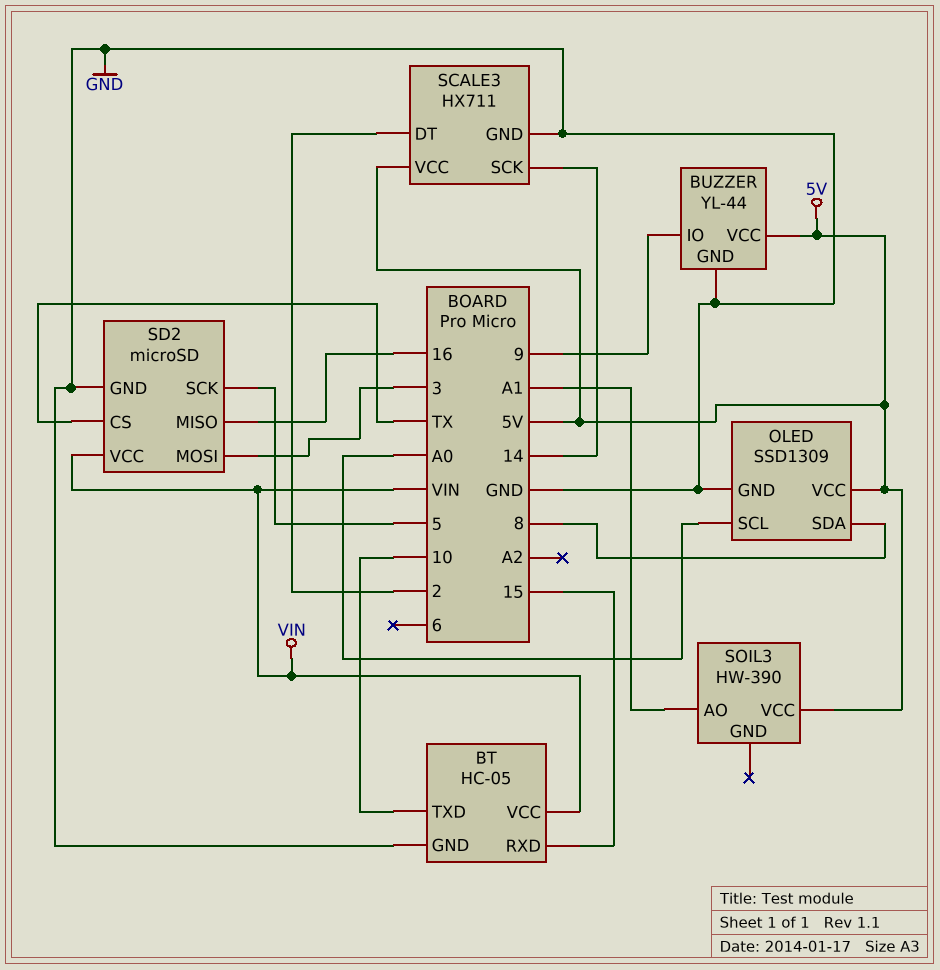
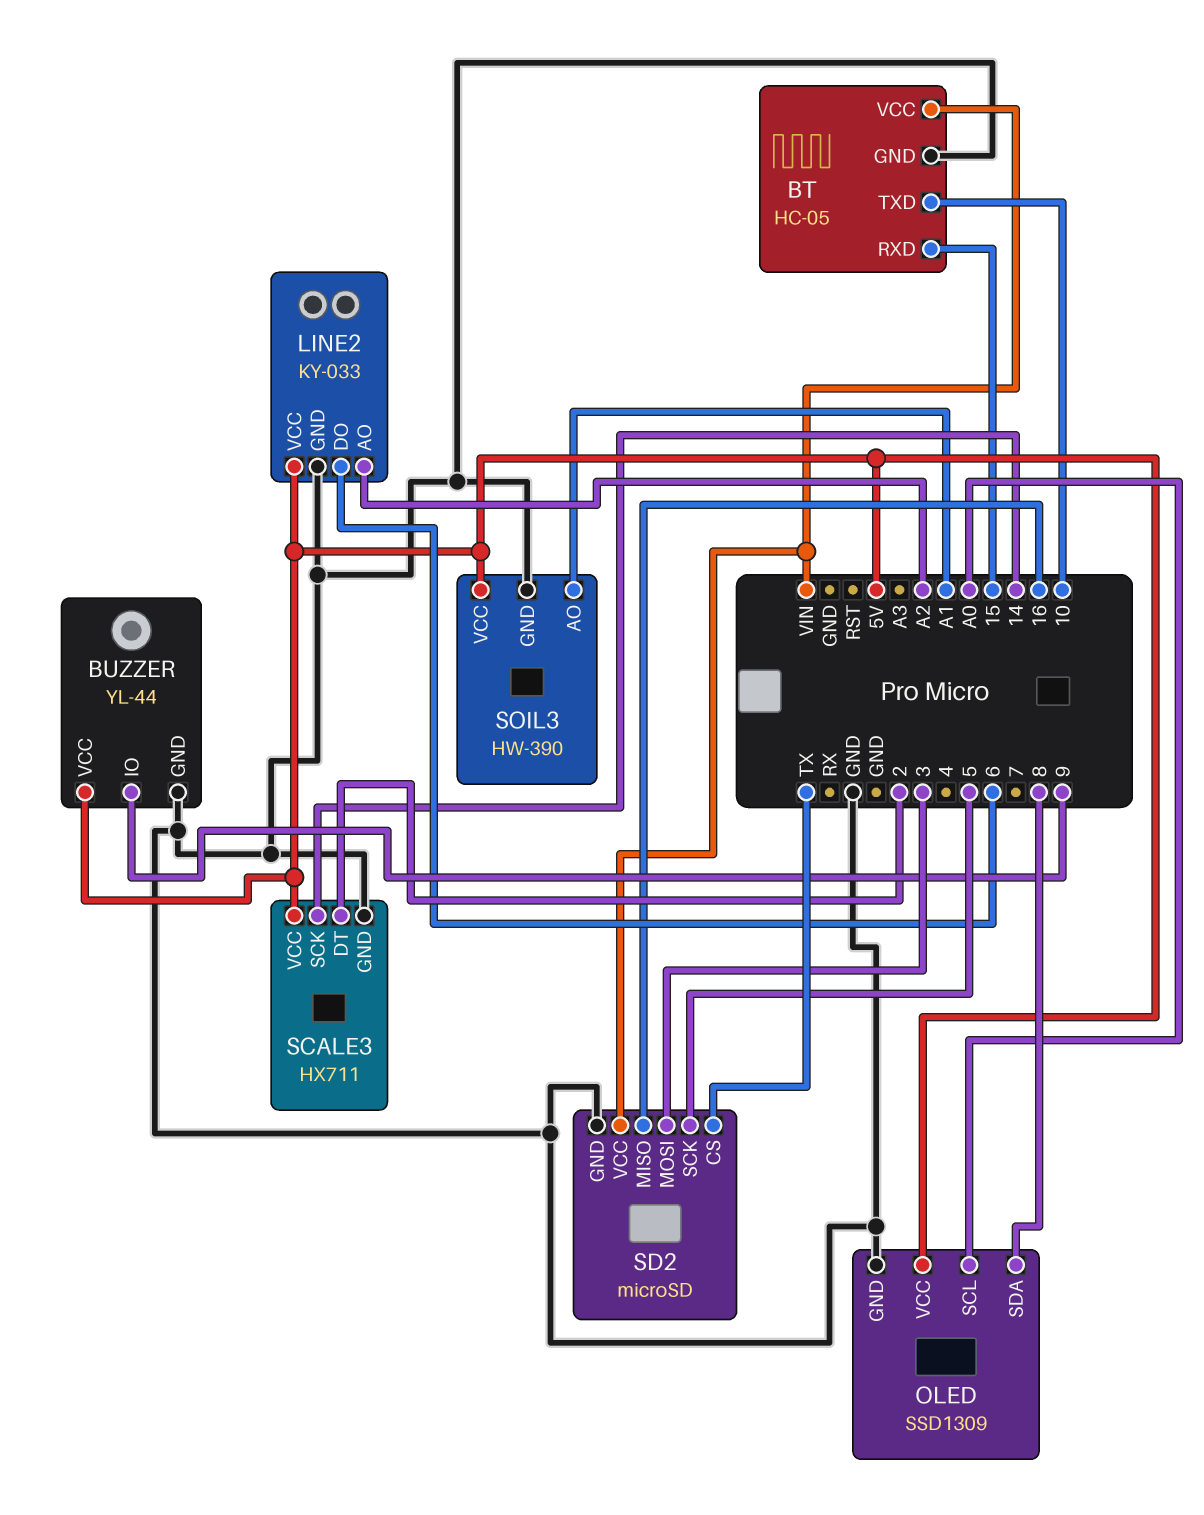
LINE2: none -> KY-033
LINE2 pin AO: none -> A2
LINE2 pin DO: none -> 6
LINE2 pin GND: none -> GND
LINE2 pin VCC: none -> 5V
SOIL3 pin GND: none -> GND

